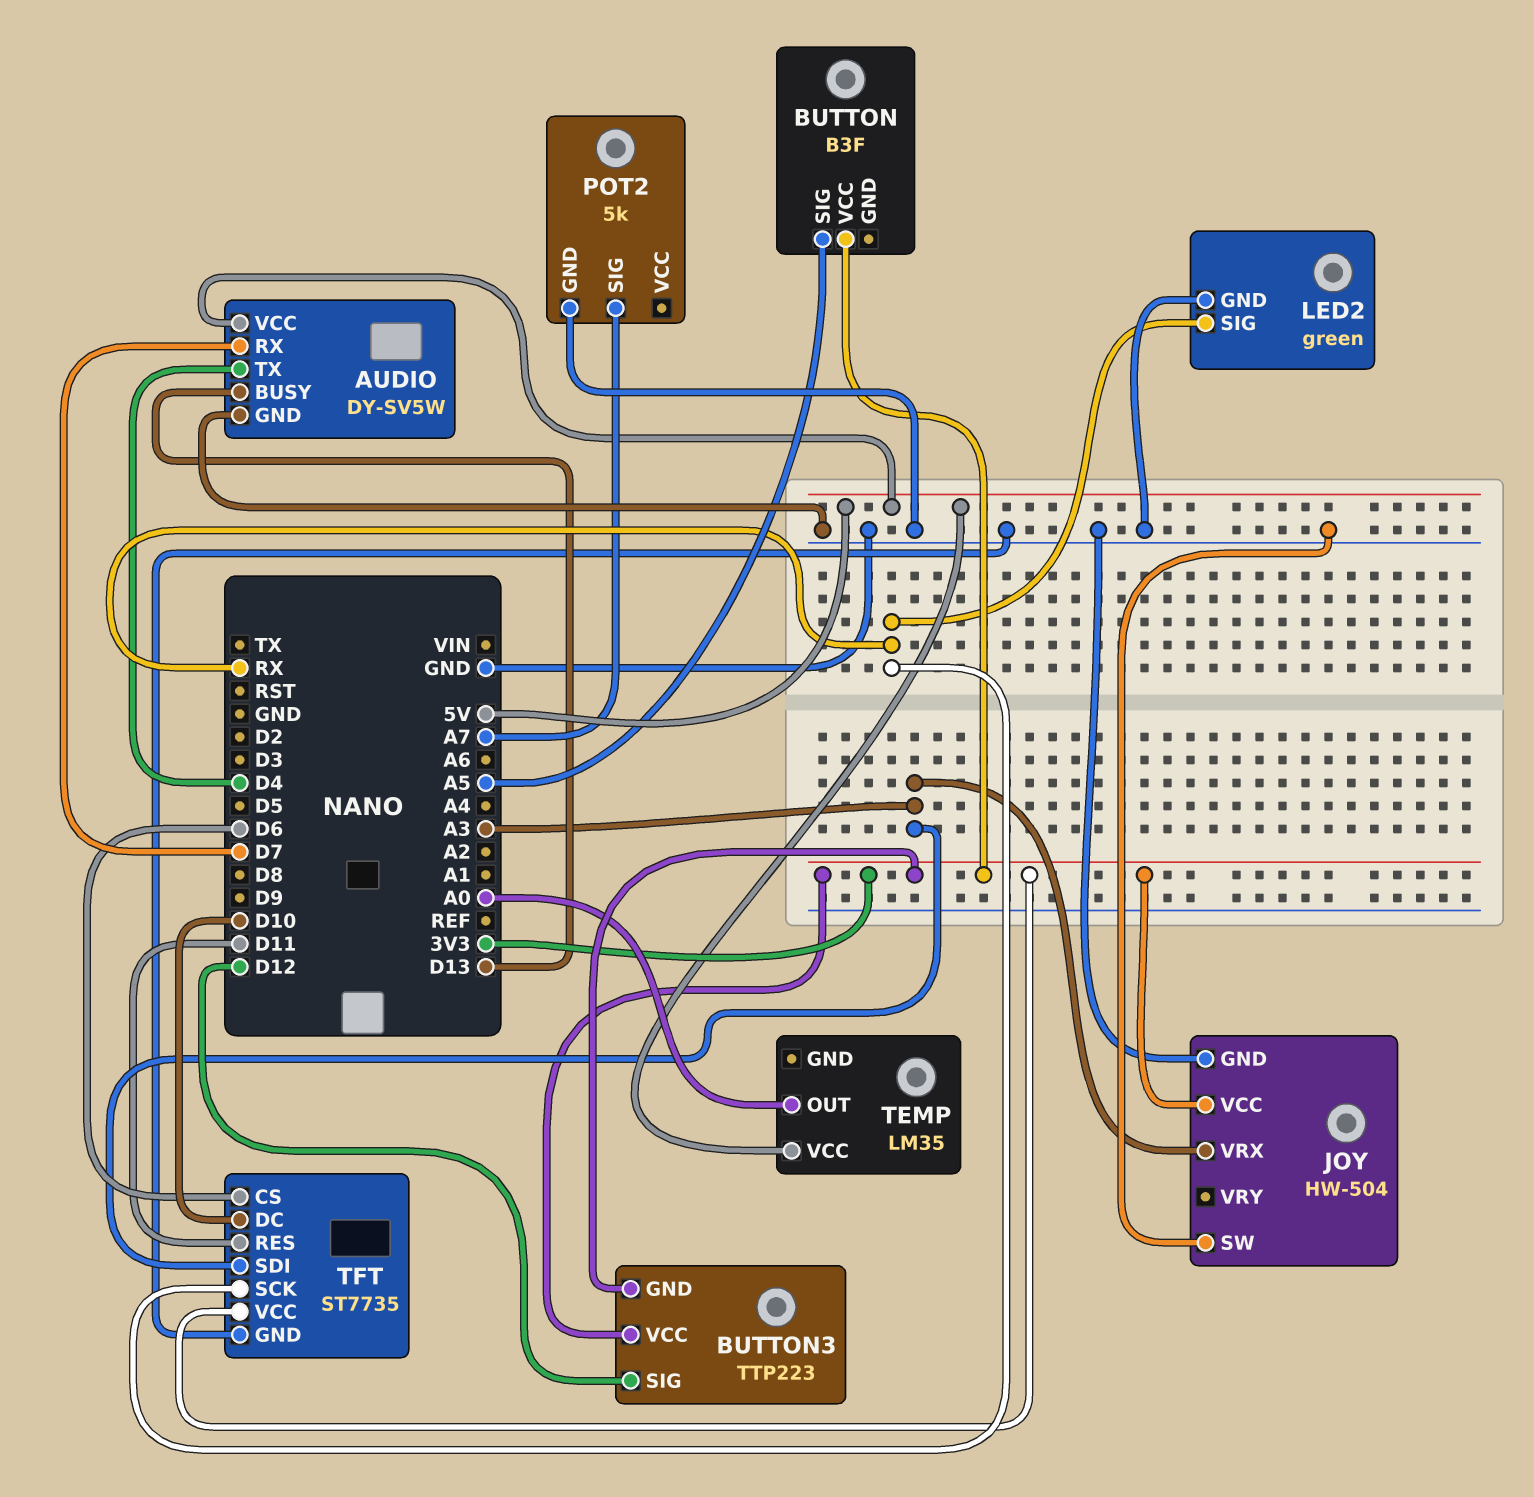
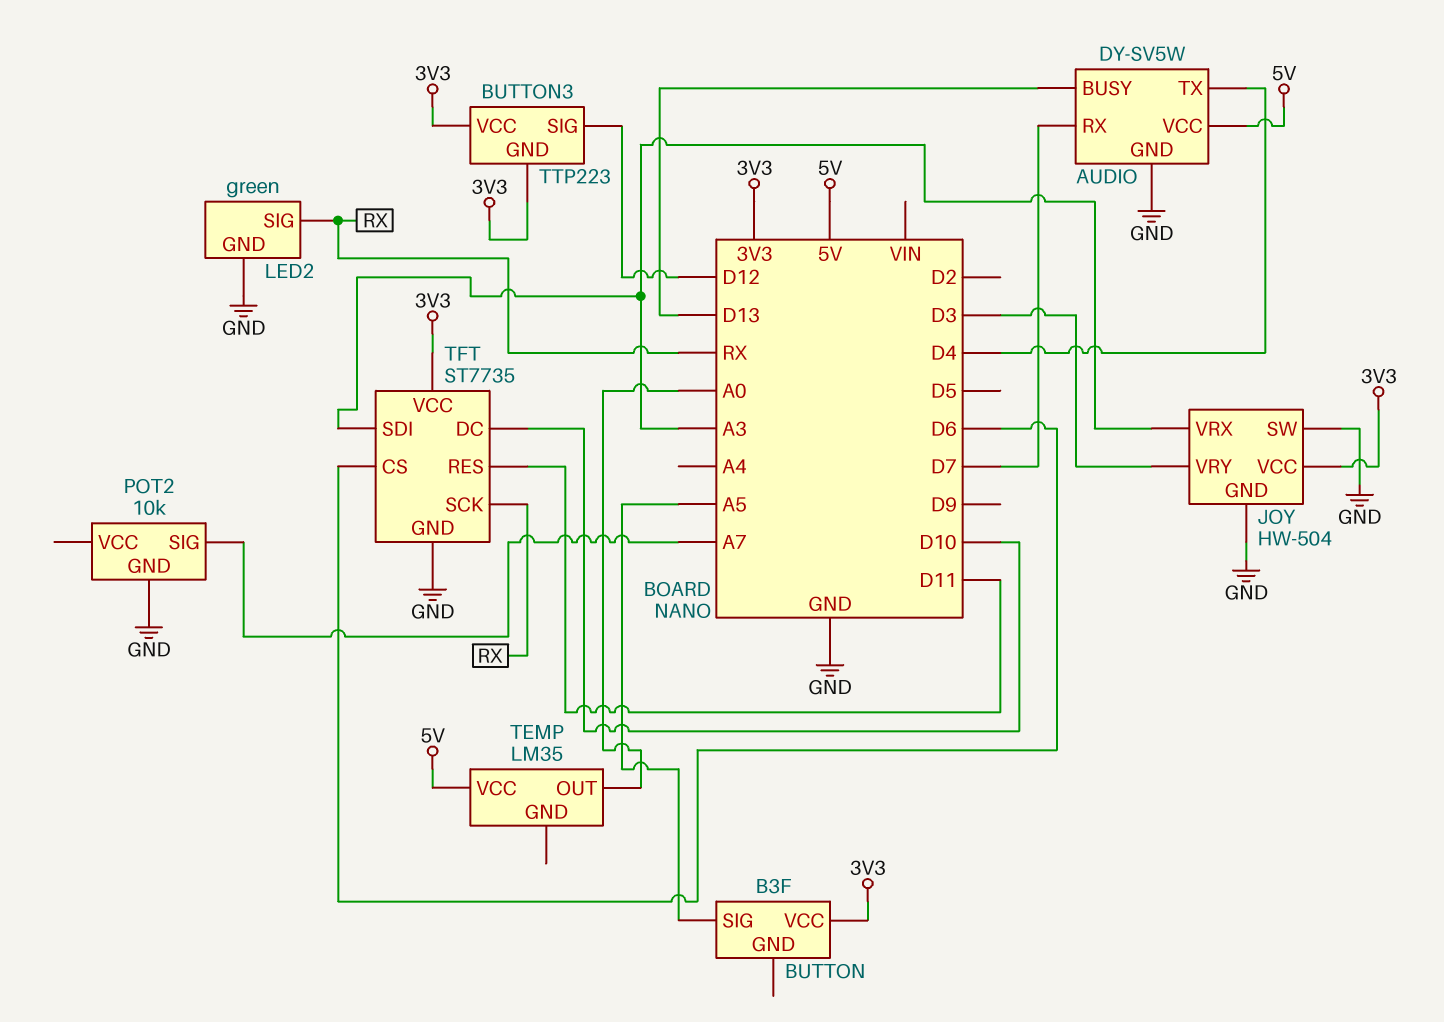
JOY pin VRY: none -> D3
POT2: 5k -> 10k

